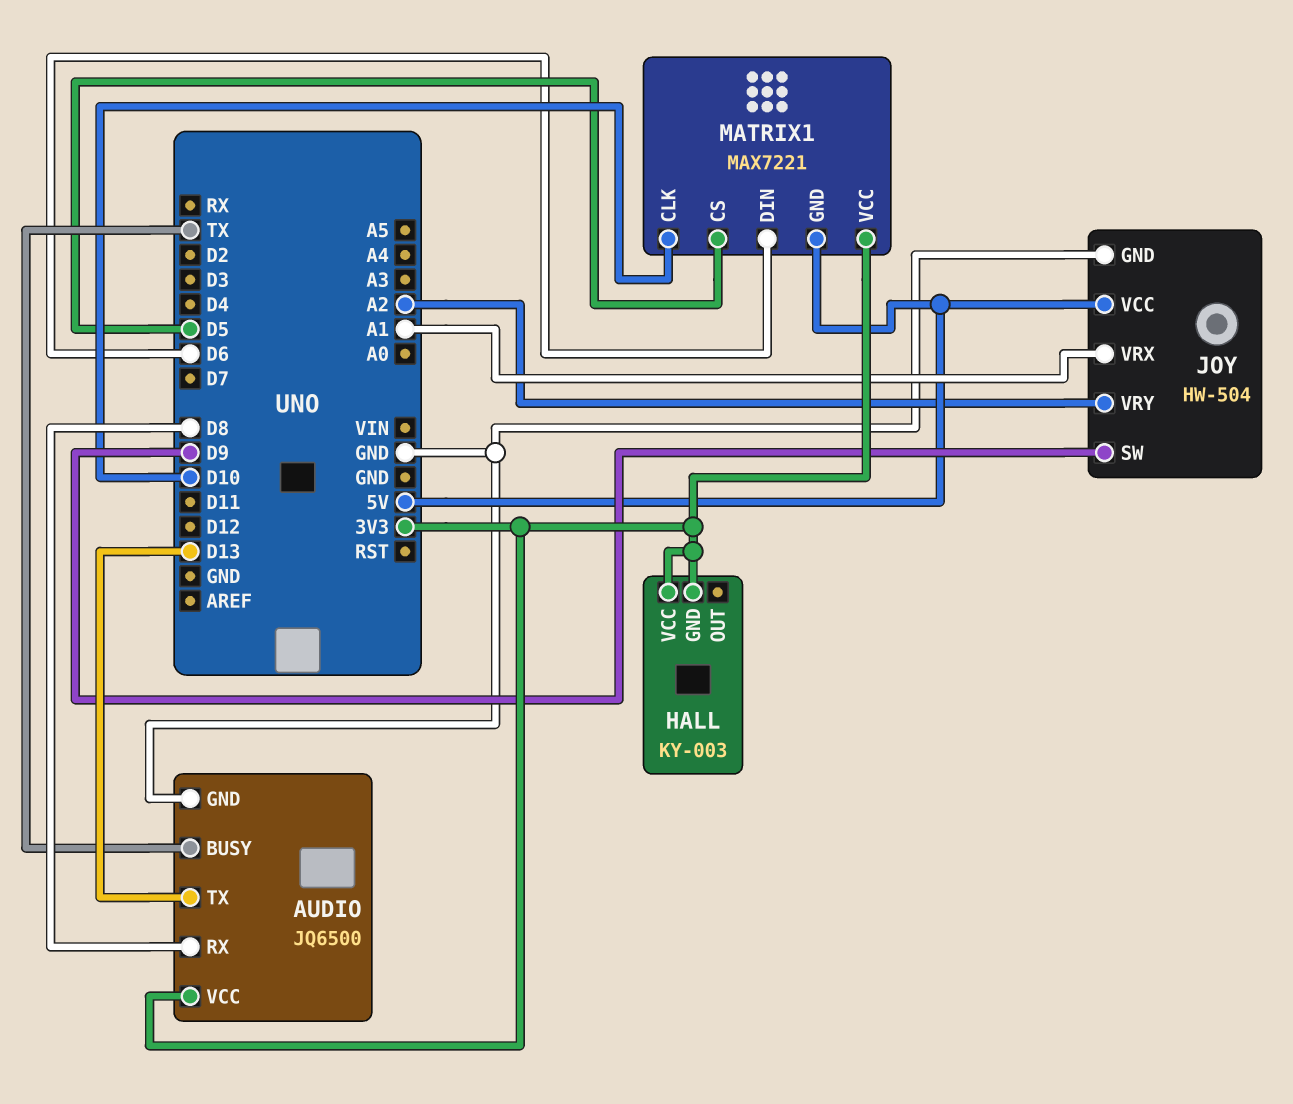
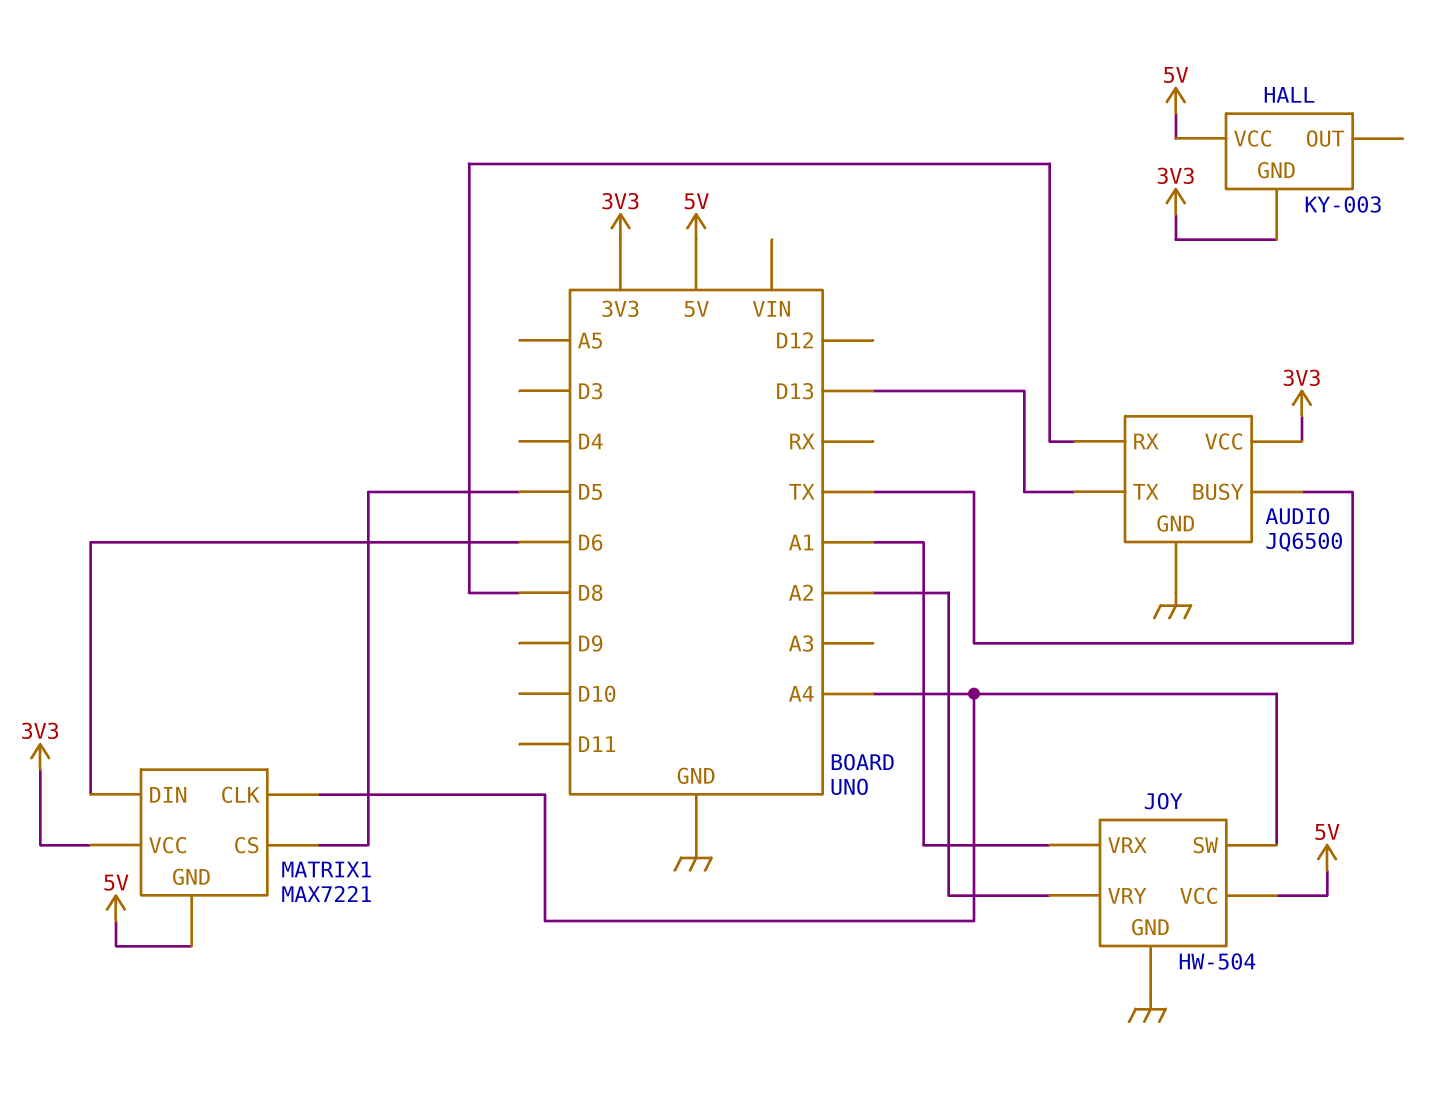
HALL pin VCC: 3V3 -> 5V
JOY pin SW: D9 -> A4
MATRIX1 pin CLK: D10 -> A4

